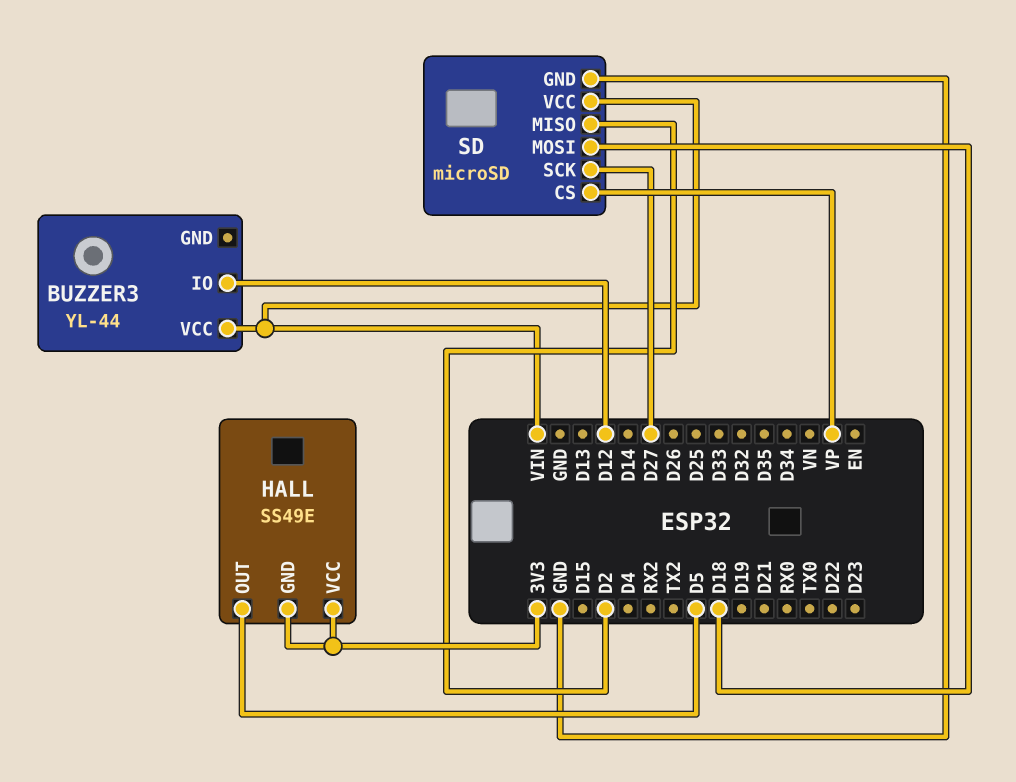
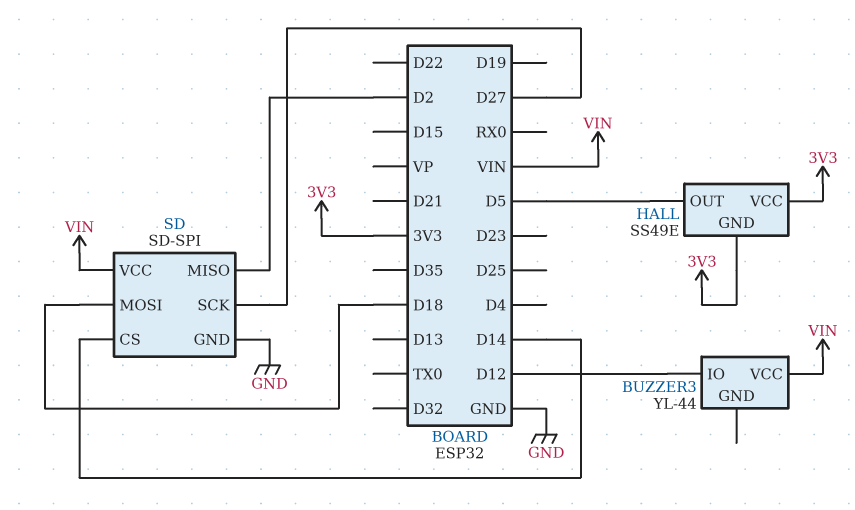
SD: microSD -> SD-SPI
SD pin CS: VP -> D14

